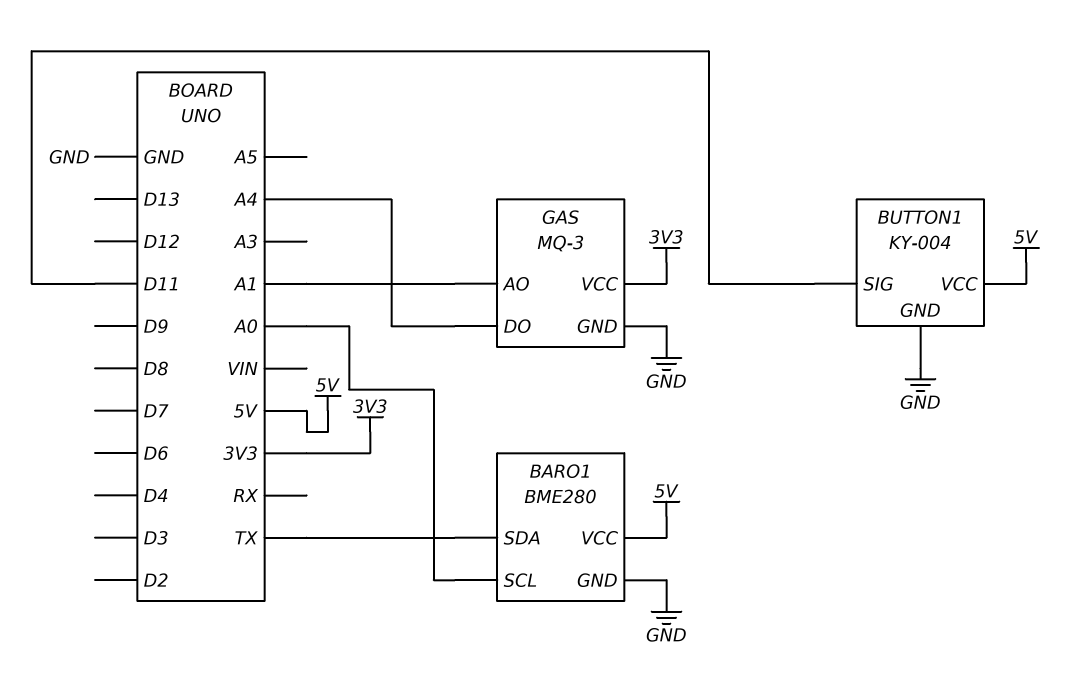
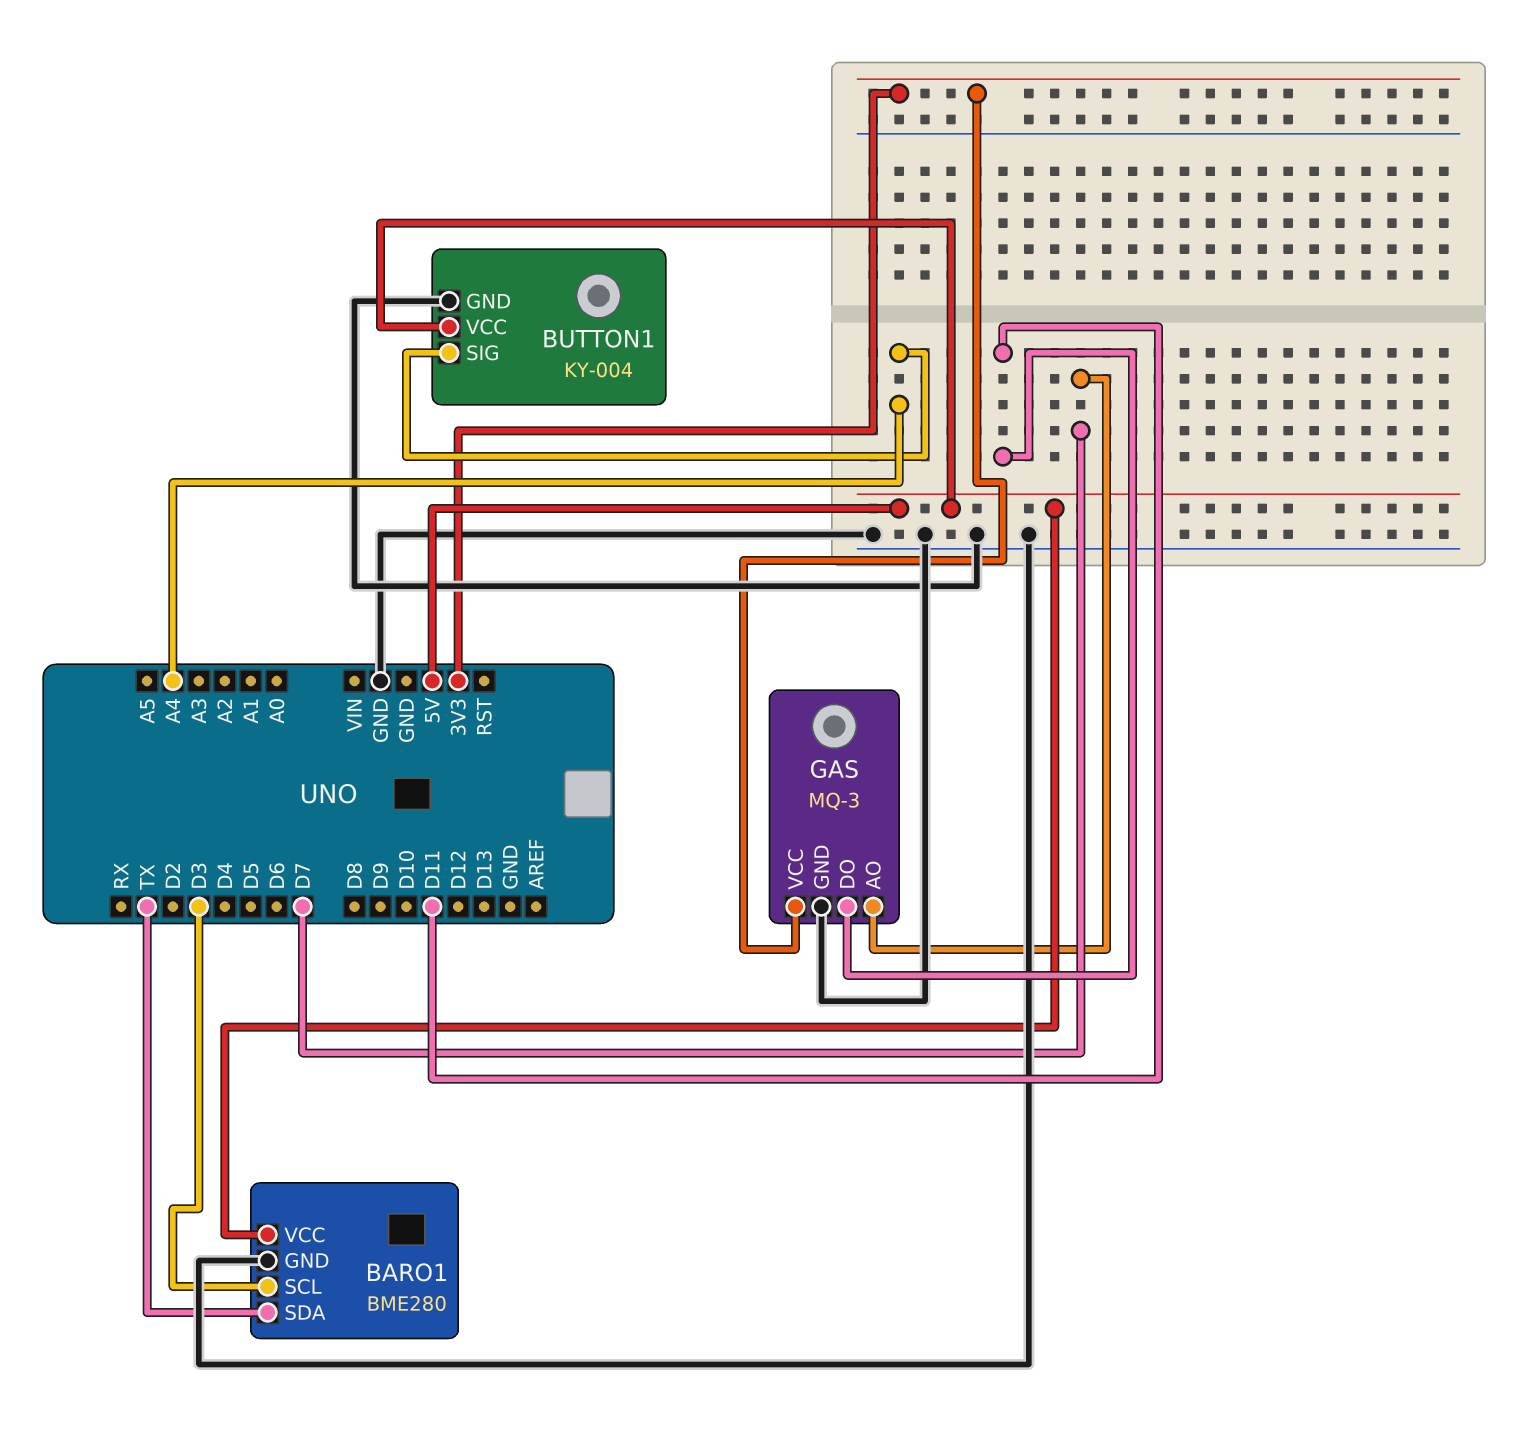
BARO1 pin SCL: A0 -> D3
BUTTON1 pin SIG: D11 -> A4
GAS pin AO: A1 -> D7
GAS pin DO: A4 -> D11

